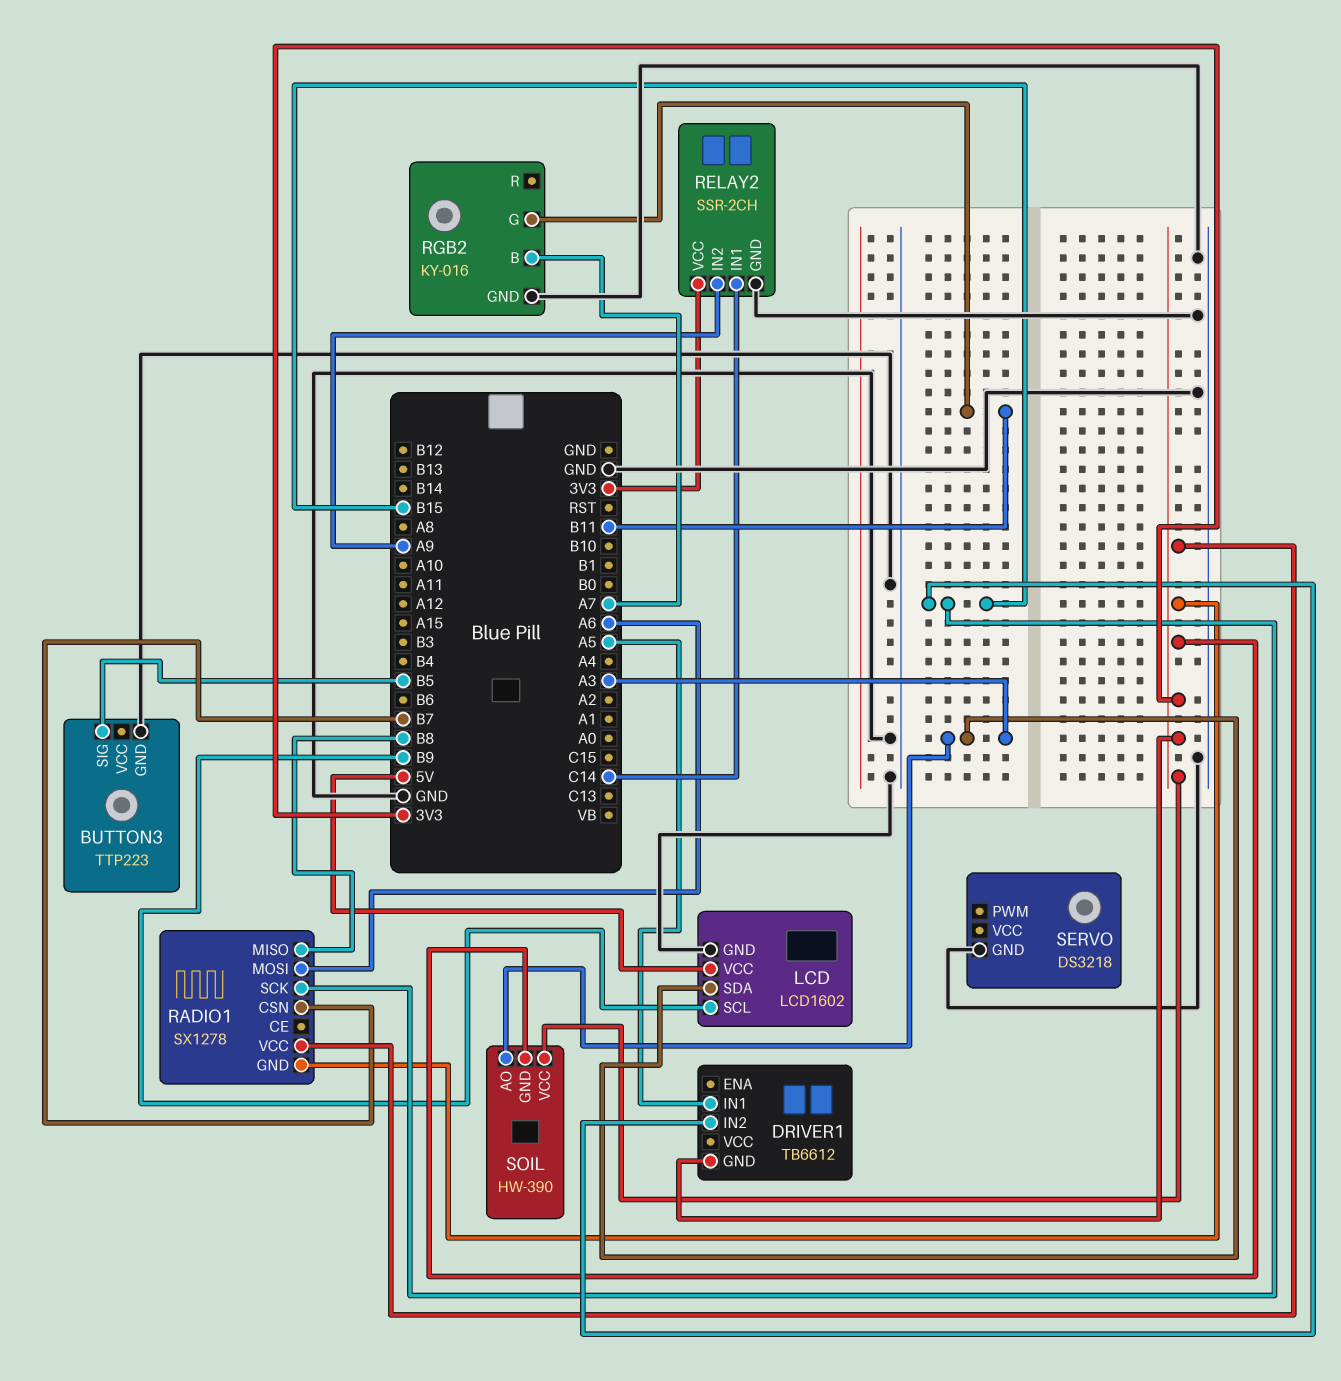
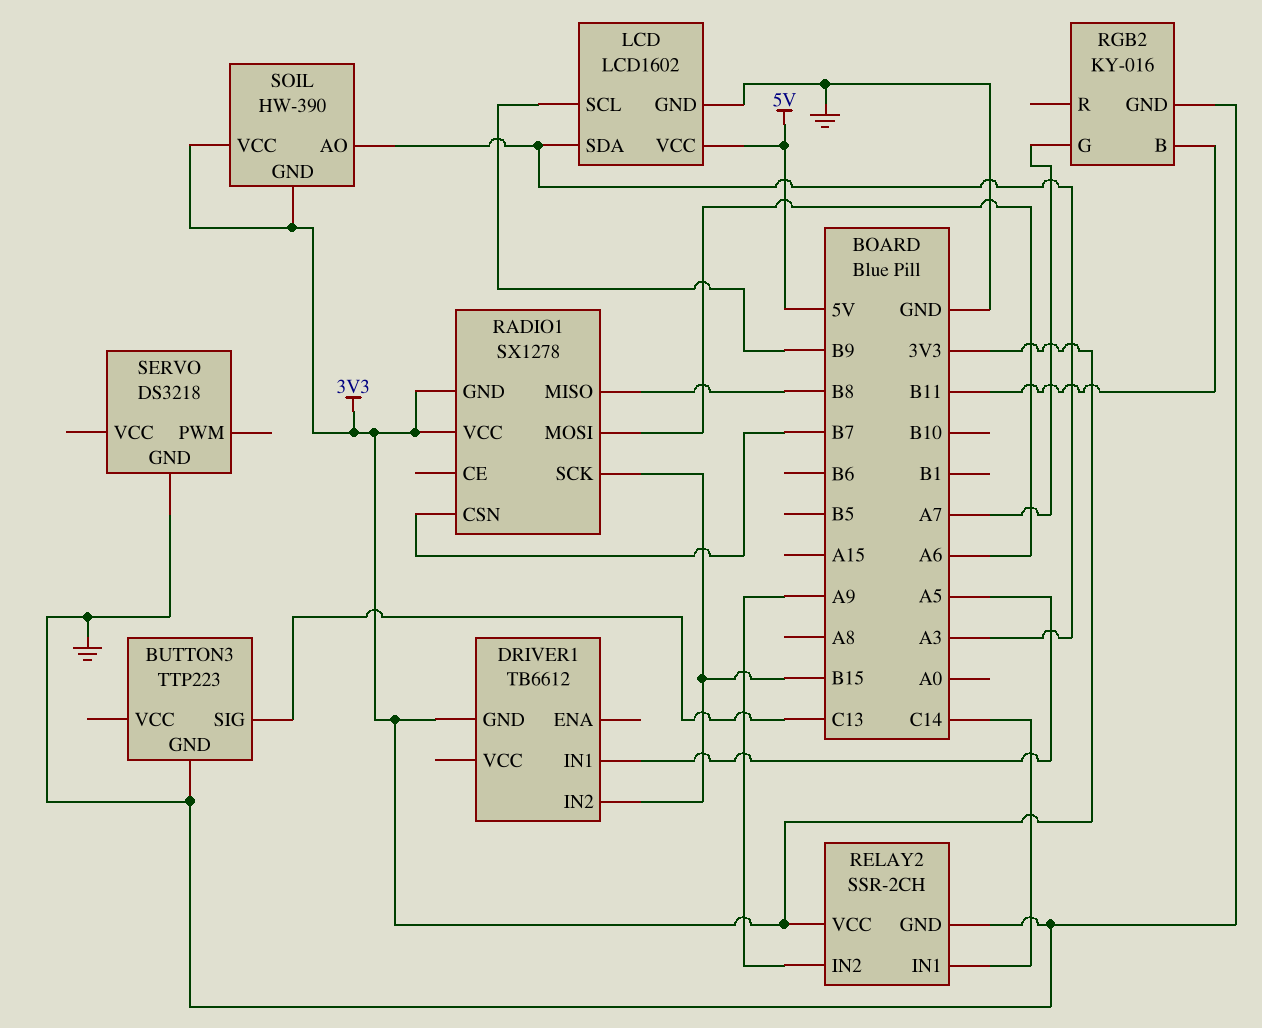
BUTTON3 pin SIG: B5 -> C13
RGB2 pin B: A7 -> B11
RGB2 pin G: B11 -> A7

